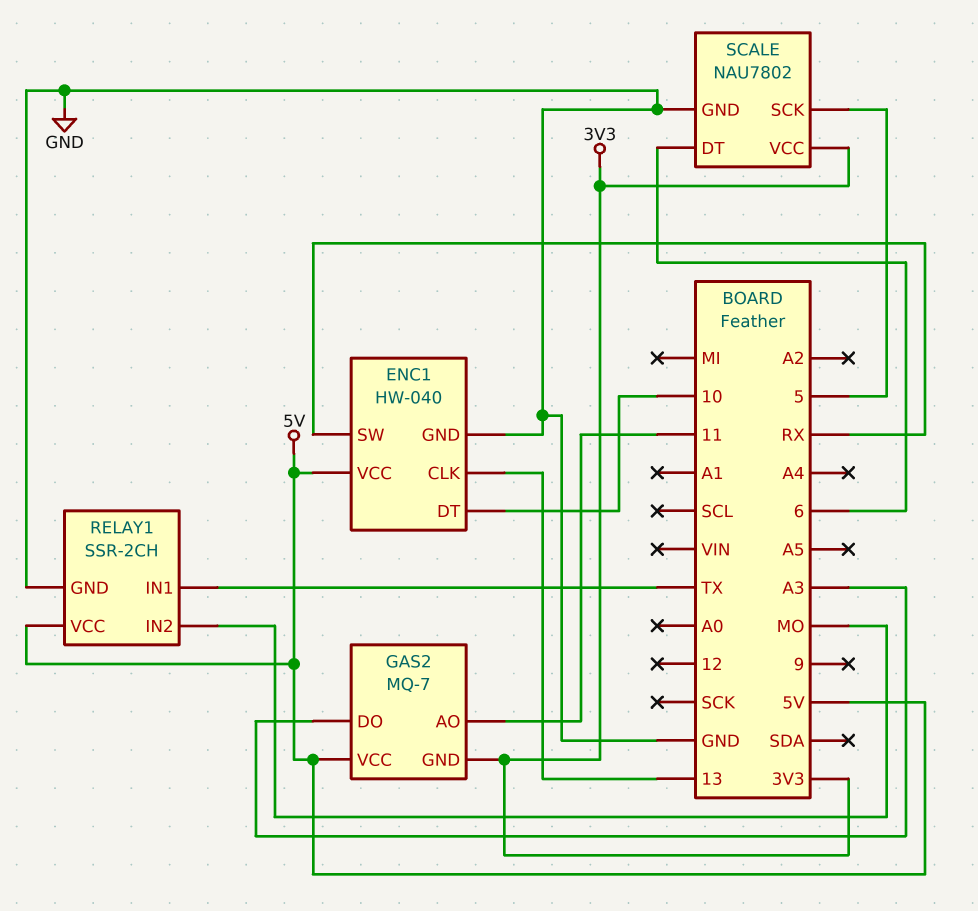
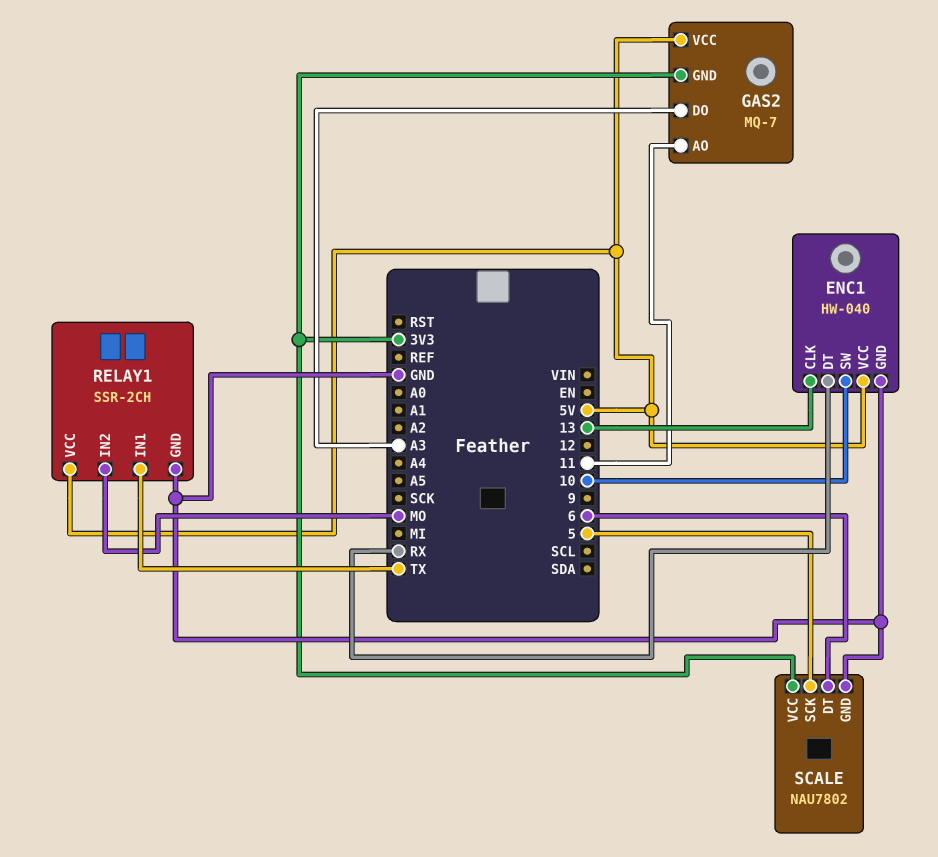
ENC1 pin DT: 10 -> RX
ENC1 pin SW: RX -> 10

